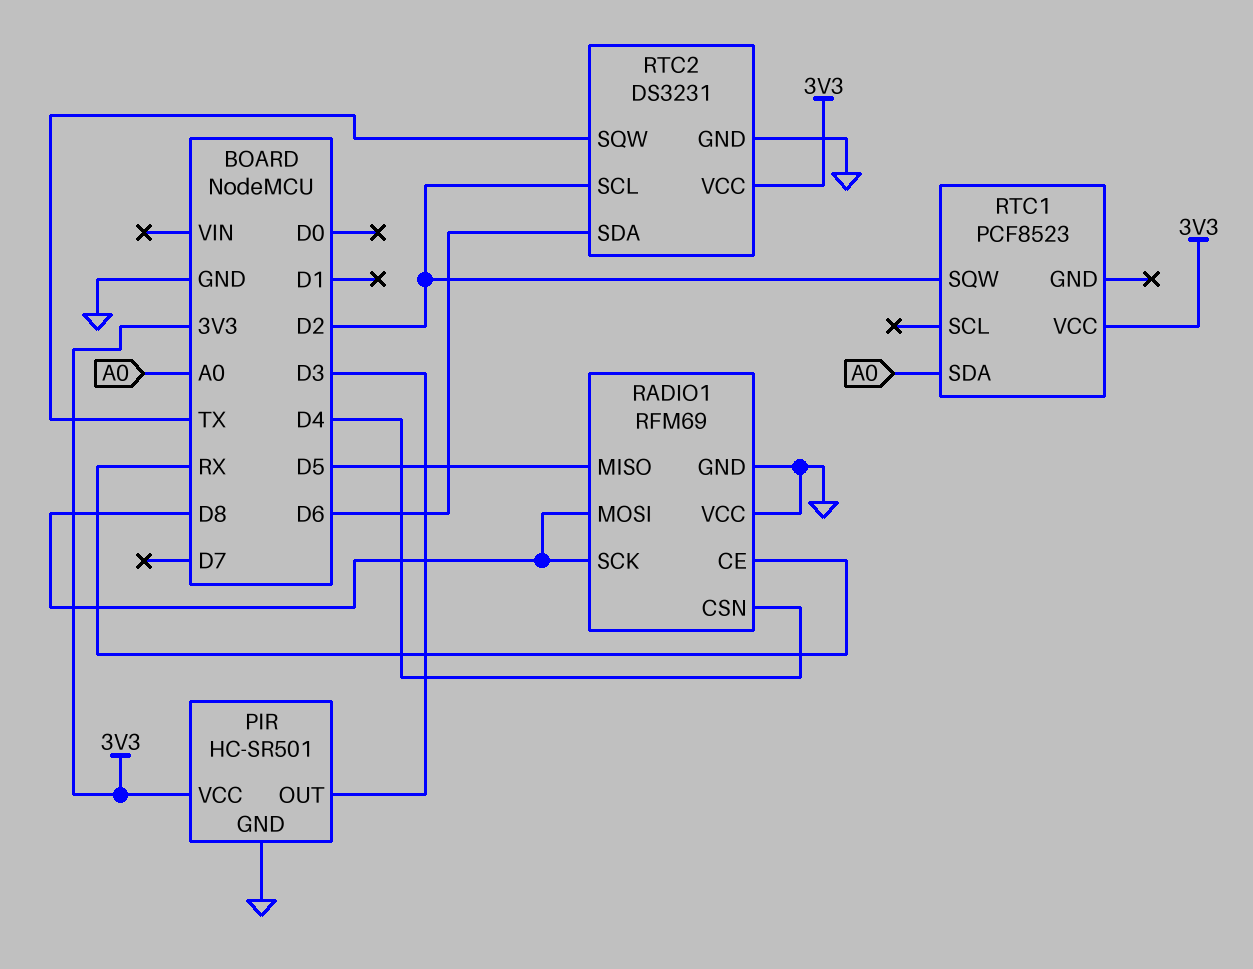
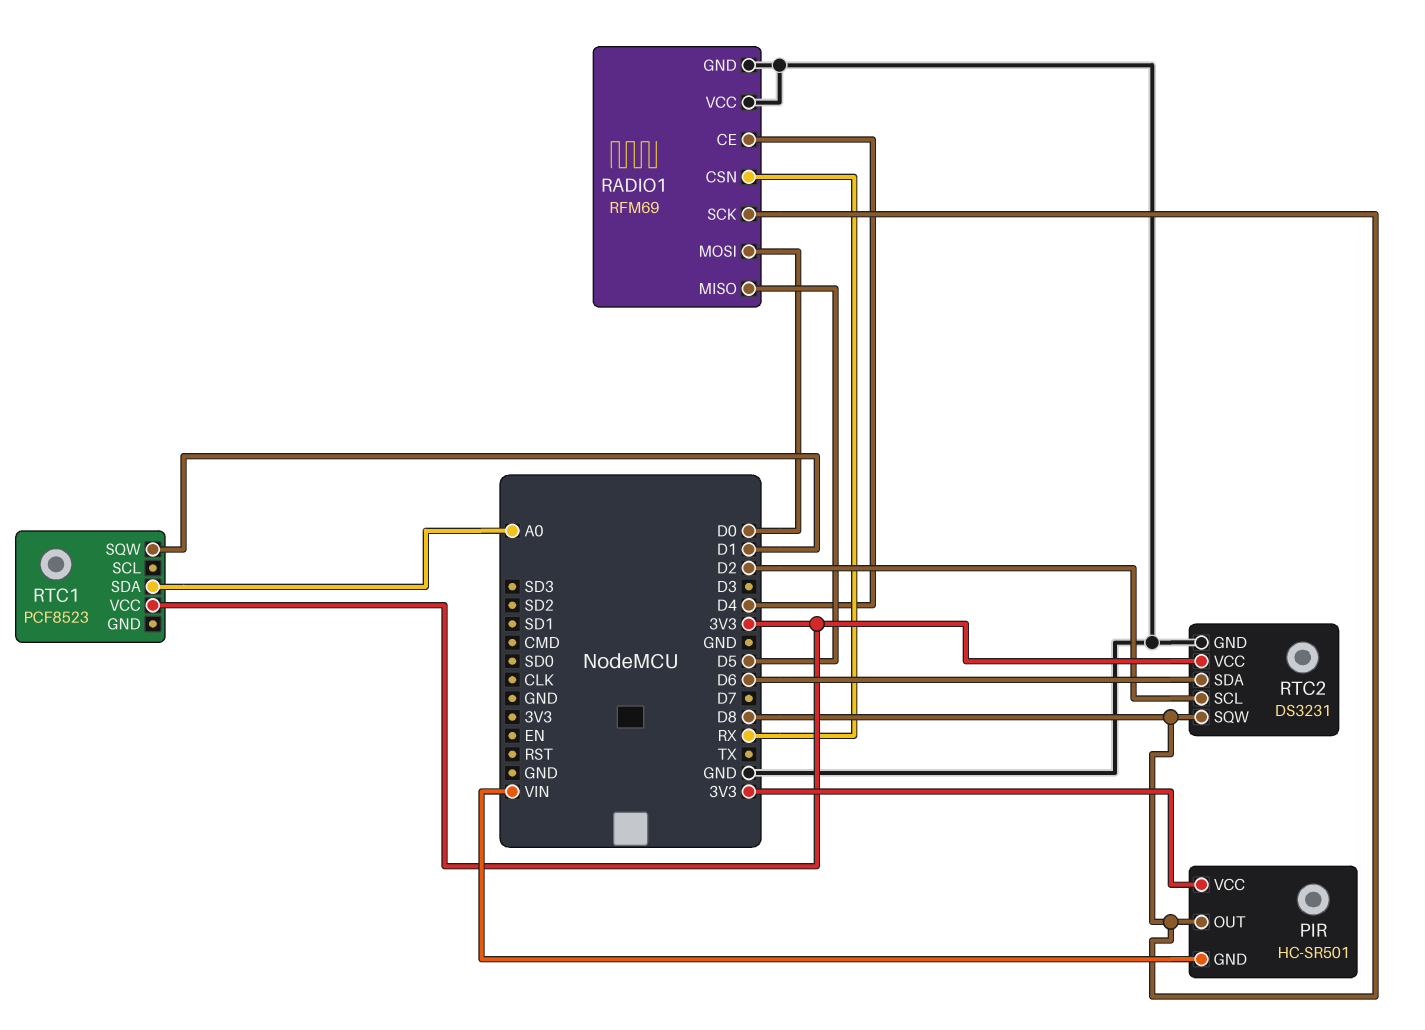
PIR pin GND: GND -> VIN
PIR pin OUT: D3 -> D8
RADIO1 pin CE: RX -> D4
RADIO1 pin CSN: D4 -> RX
RADIO1 pin MOSI: D8 -> D0
RTC1 pin SQW: D2 -> D1
RTC2 pin SQW: TX -> D8

